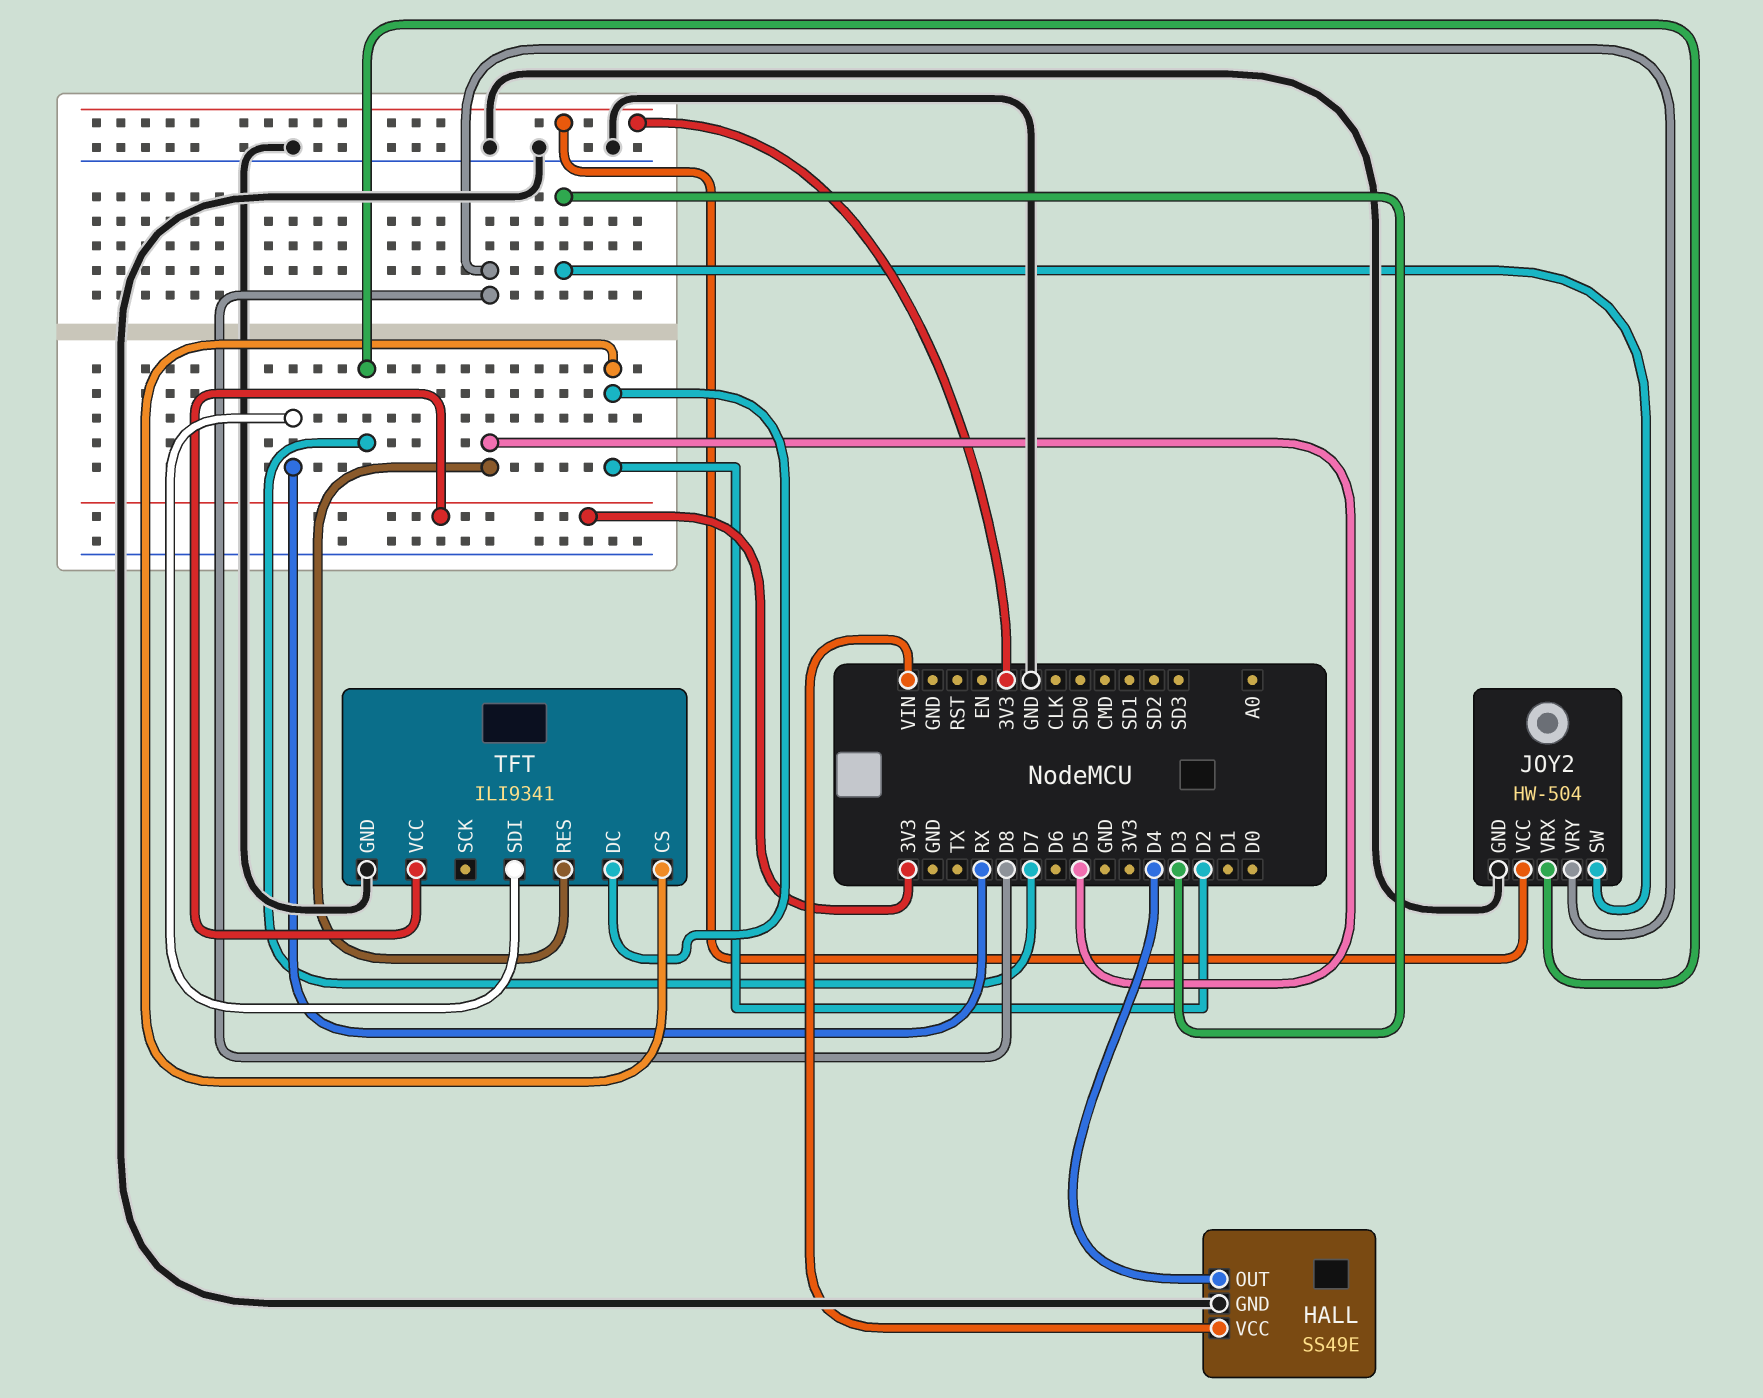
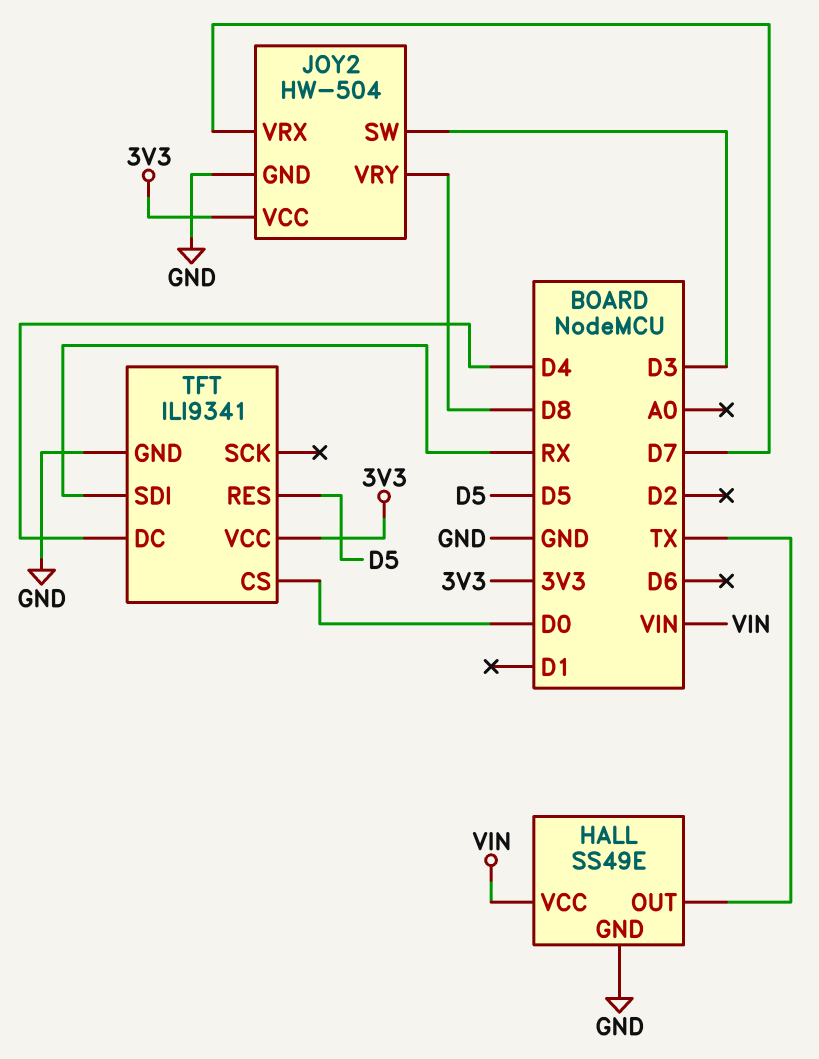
HALL pin OUT: D4 -> TX
TFT pin CS: D2 -> D0
TFT pin DC: D2 -> D4

